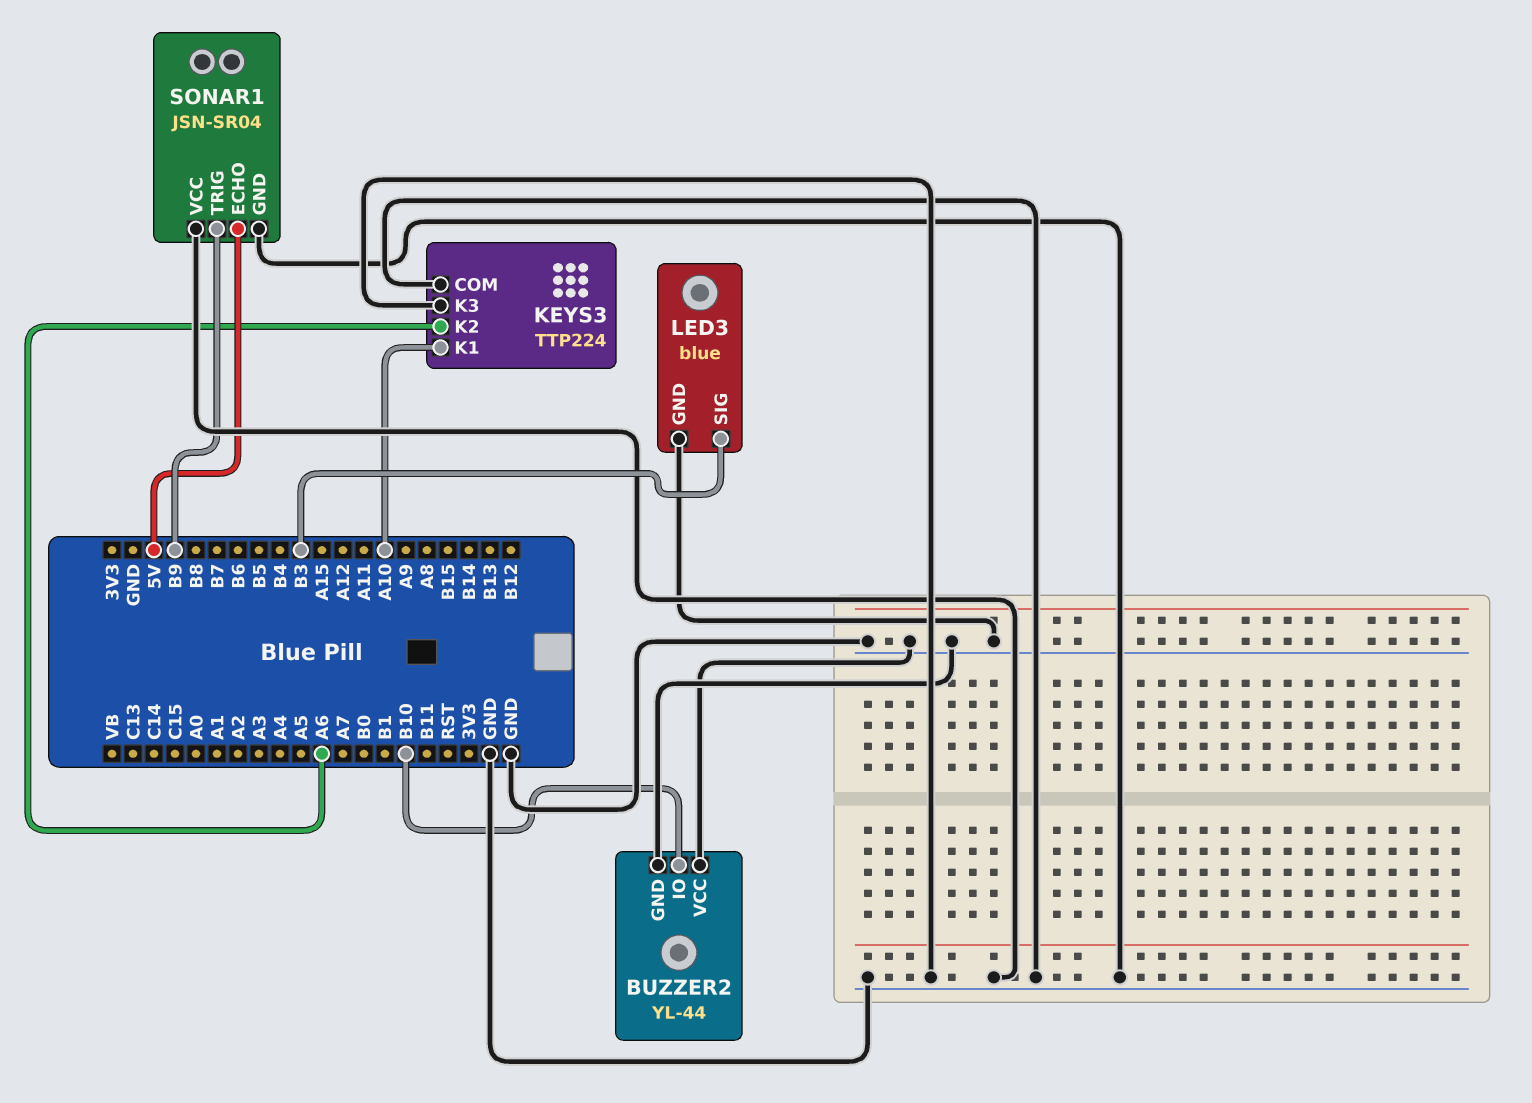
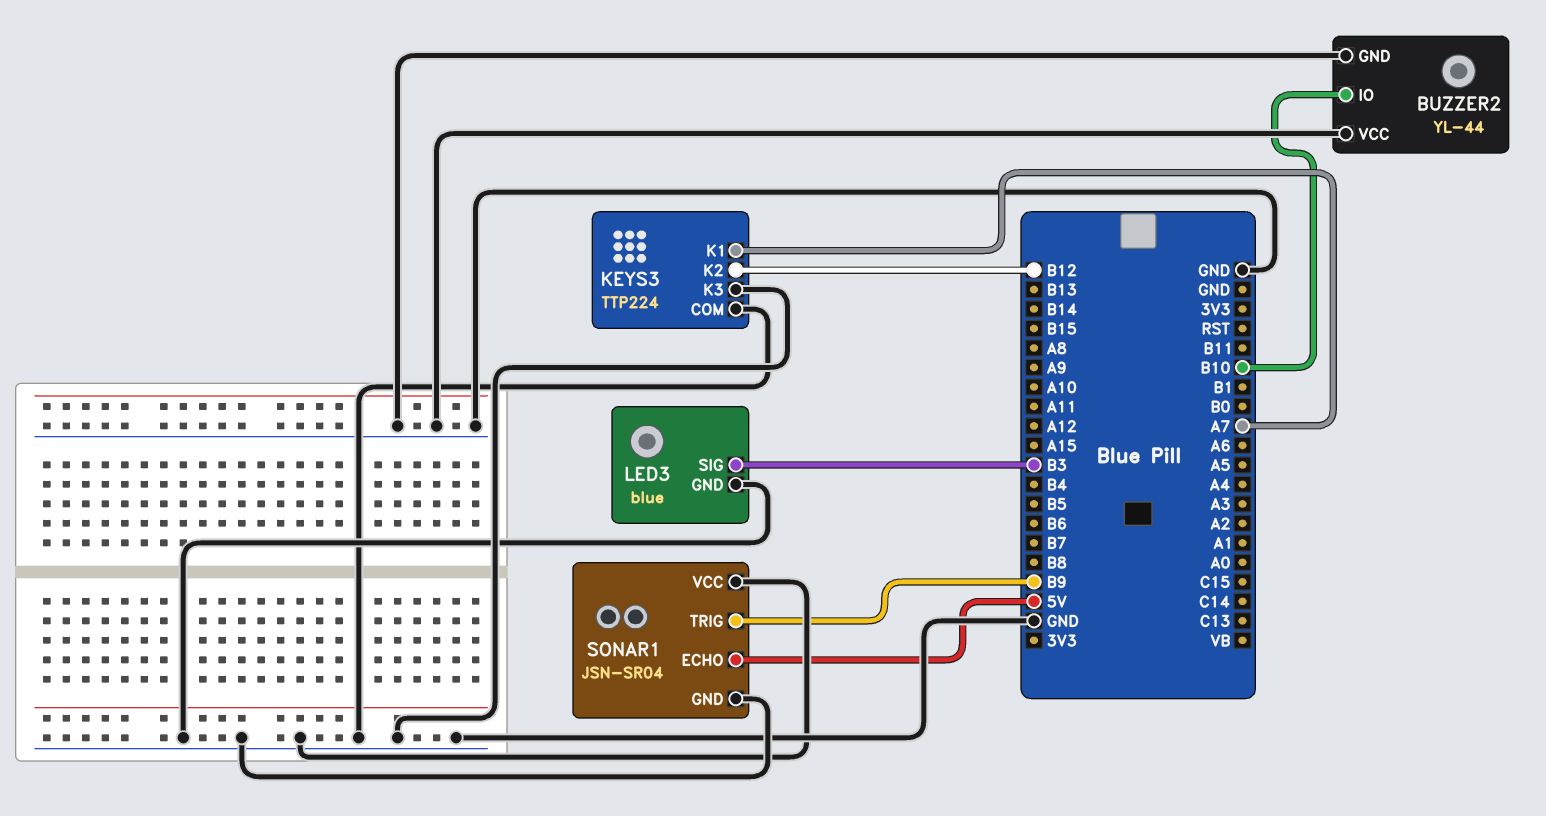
KEYS3 pin K1: A10 -> A7
KEYS3 pin K2: A6 -> B12

